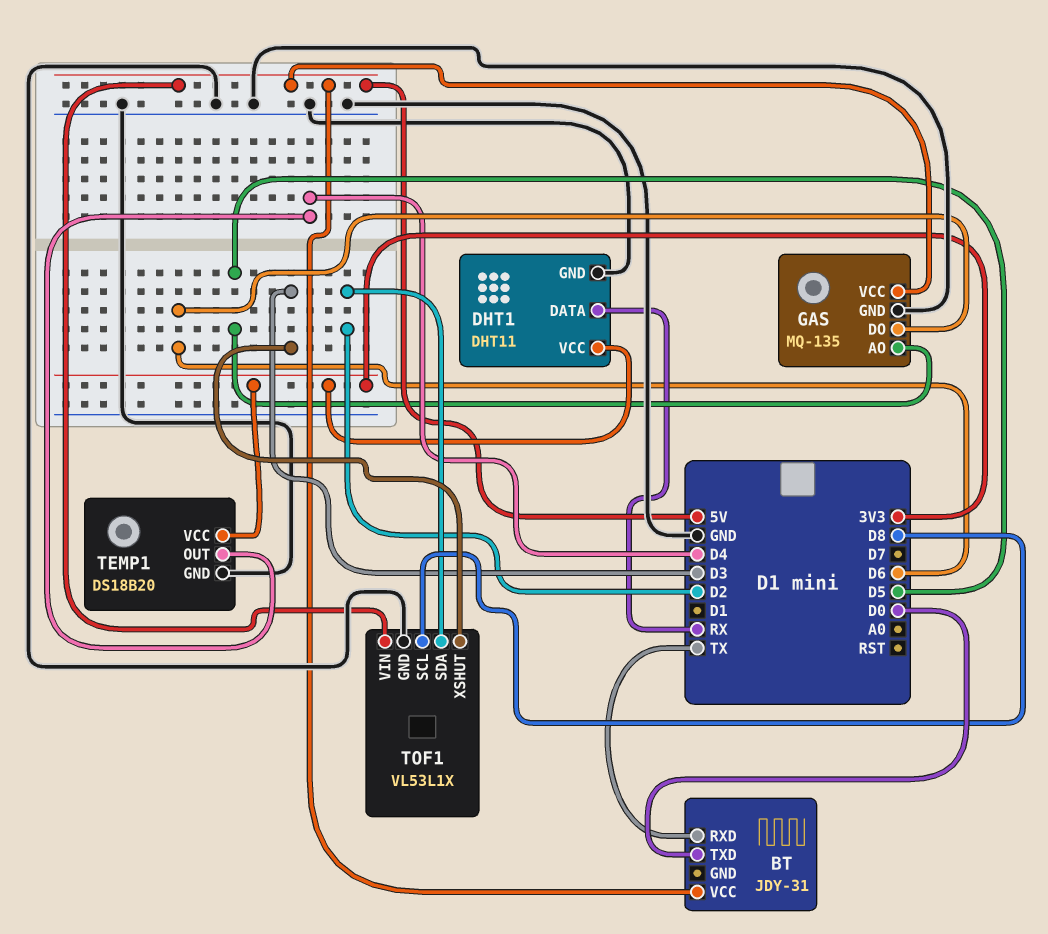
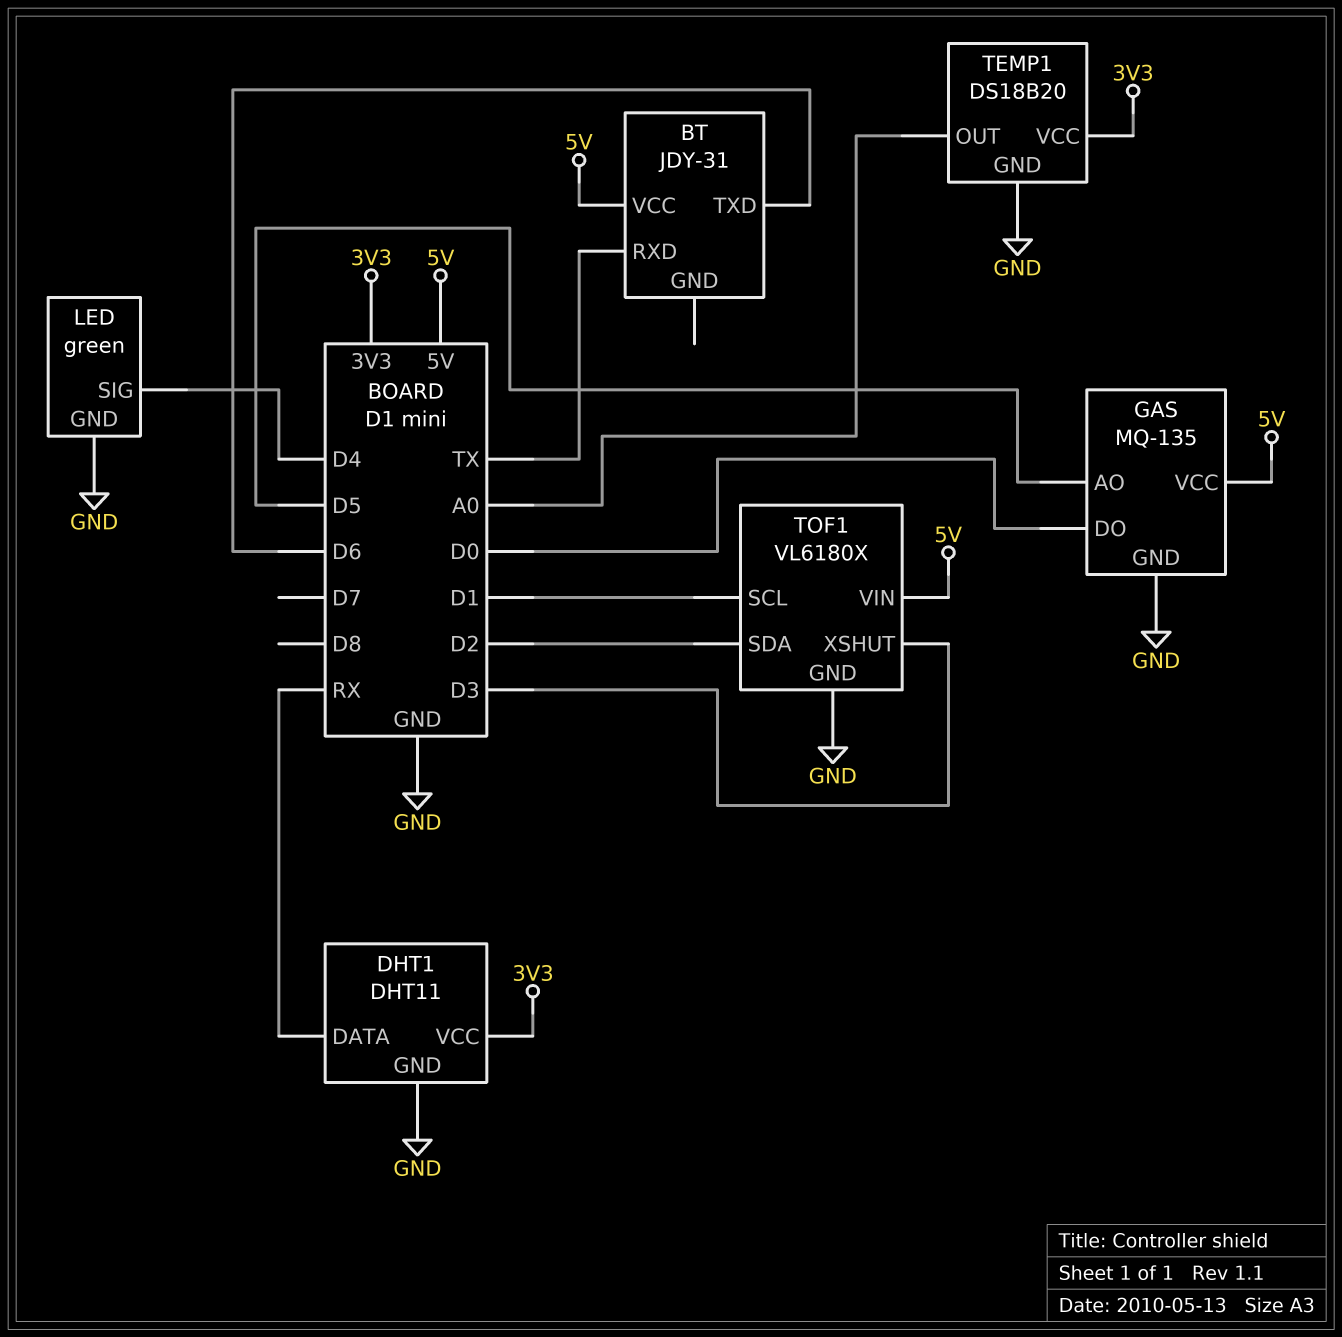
BT pin TXD: D0 -> D6
GAS pin DO: D6 -> D0
LED: none -> green
LED pin GND: none -> GND
LED pin SIG: none -> D4
TEMP1 pin OUT: D4 -> A0
TOF1: VL53L1X -> VL6180X
TOF1 pin SCL: D8 -> D1

